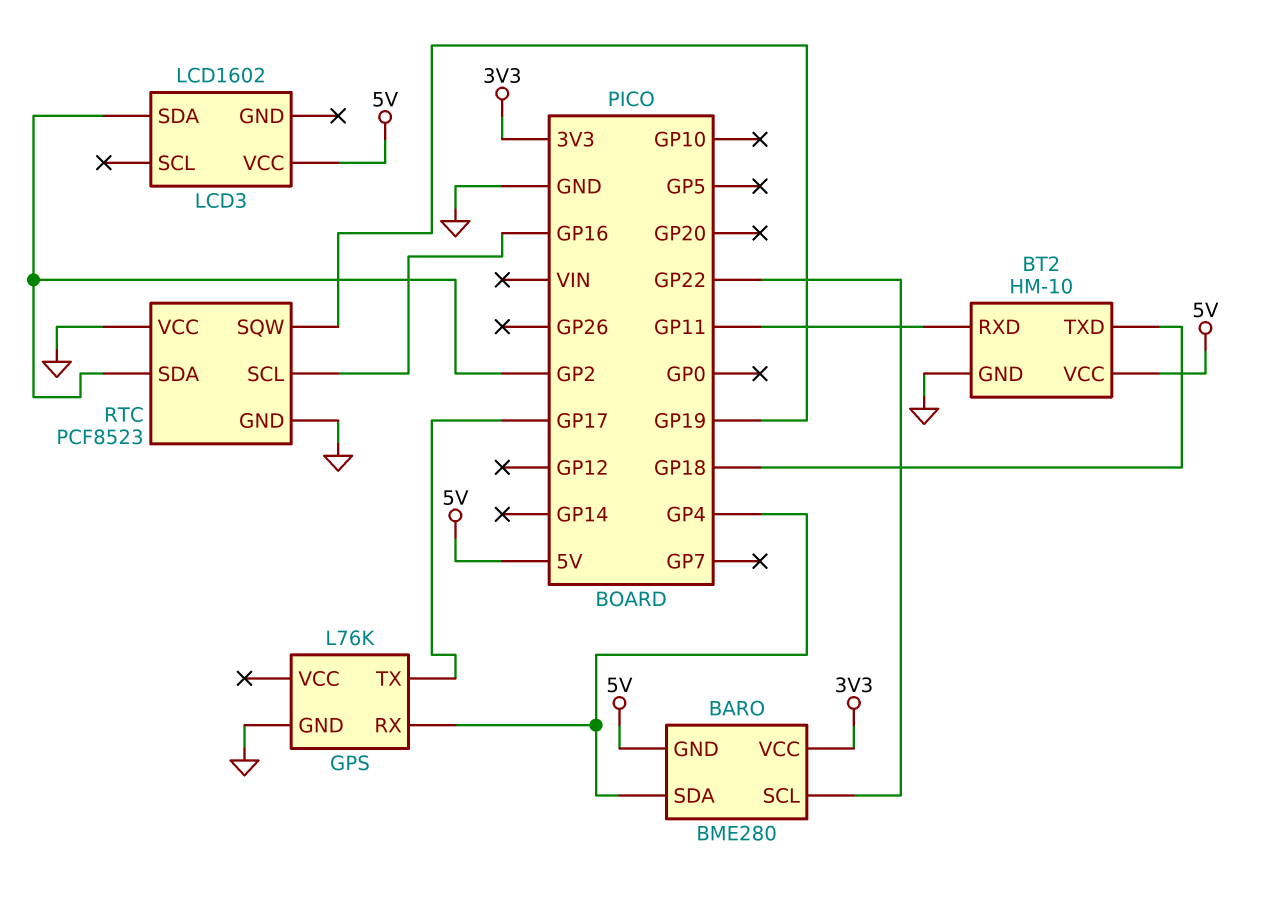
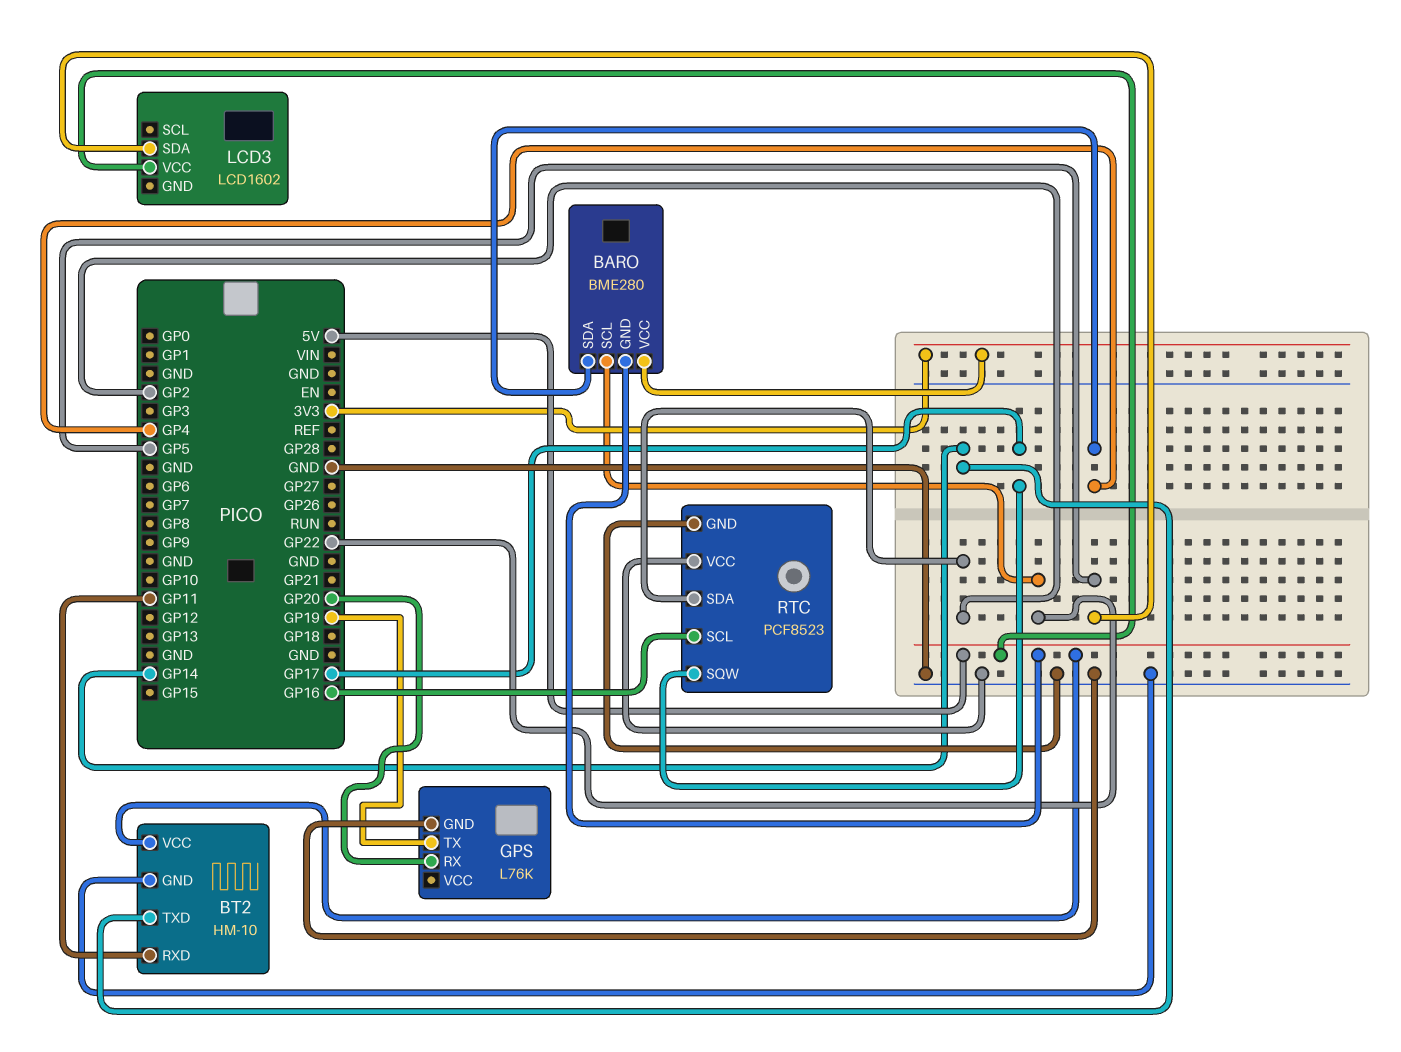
BT2 pin TXD: GP18 -> GP14
GPS pin RX: GP4 -> GP20
GPS pin TX: GP17 -> GP19
LCD3 pin SDA: GP2 -> GP5
RTC pin SQW: GP19 -> GP17

